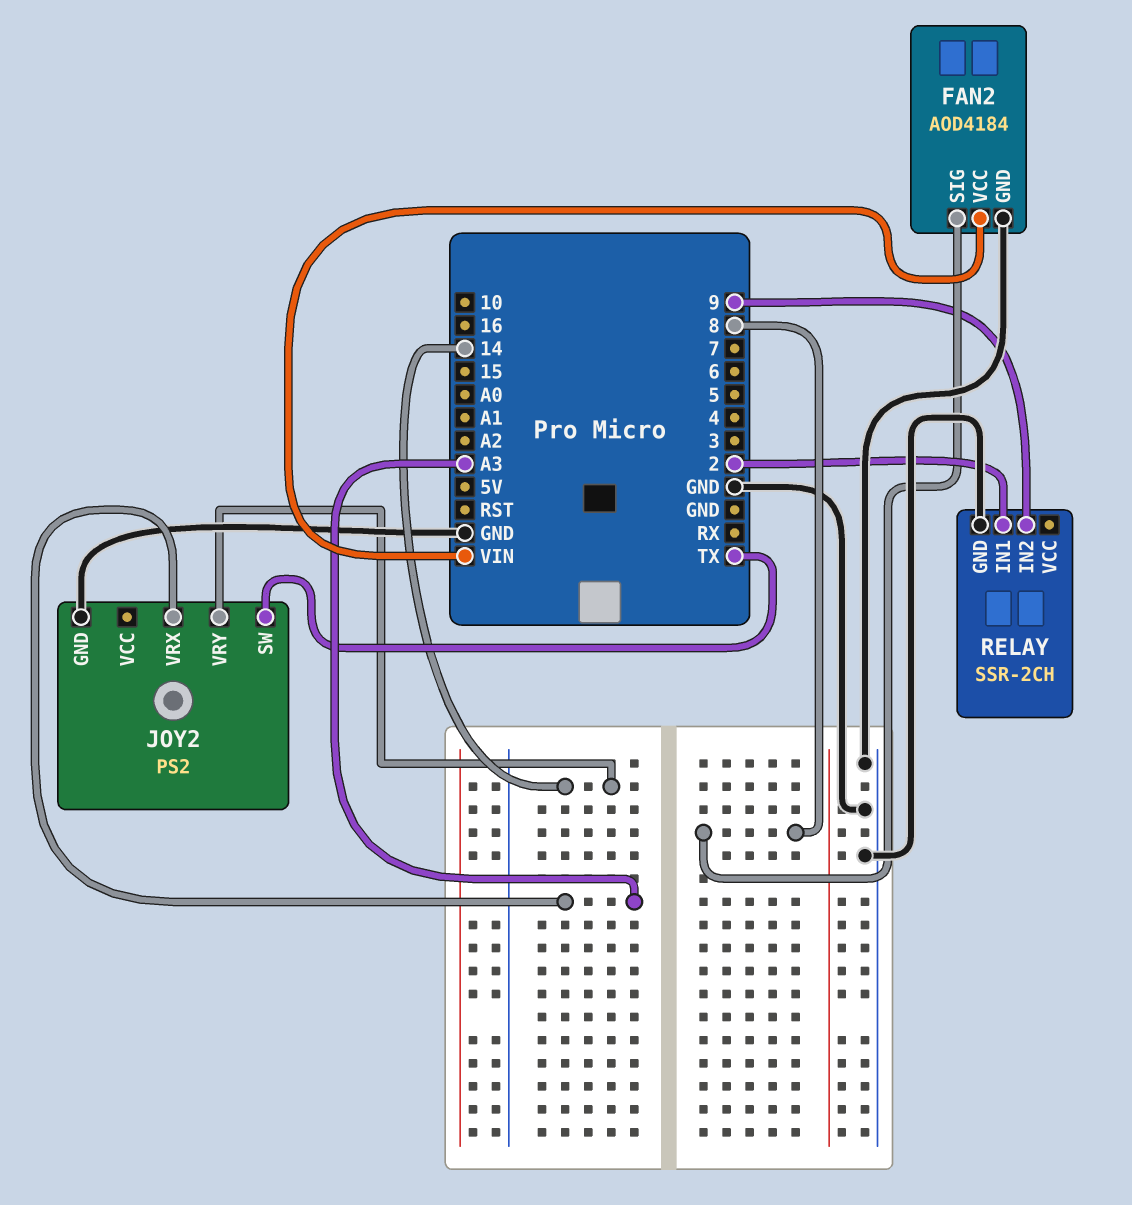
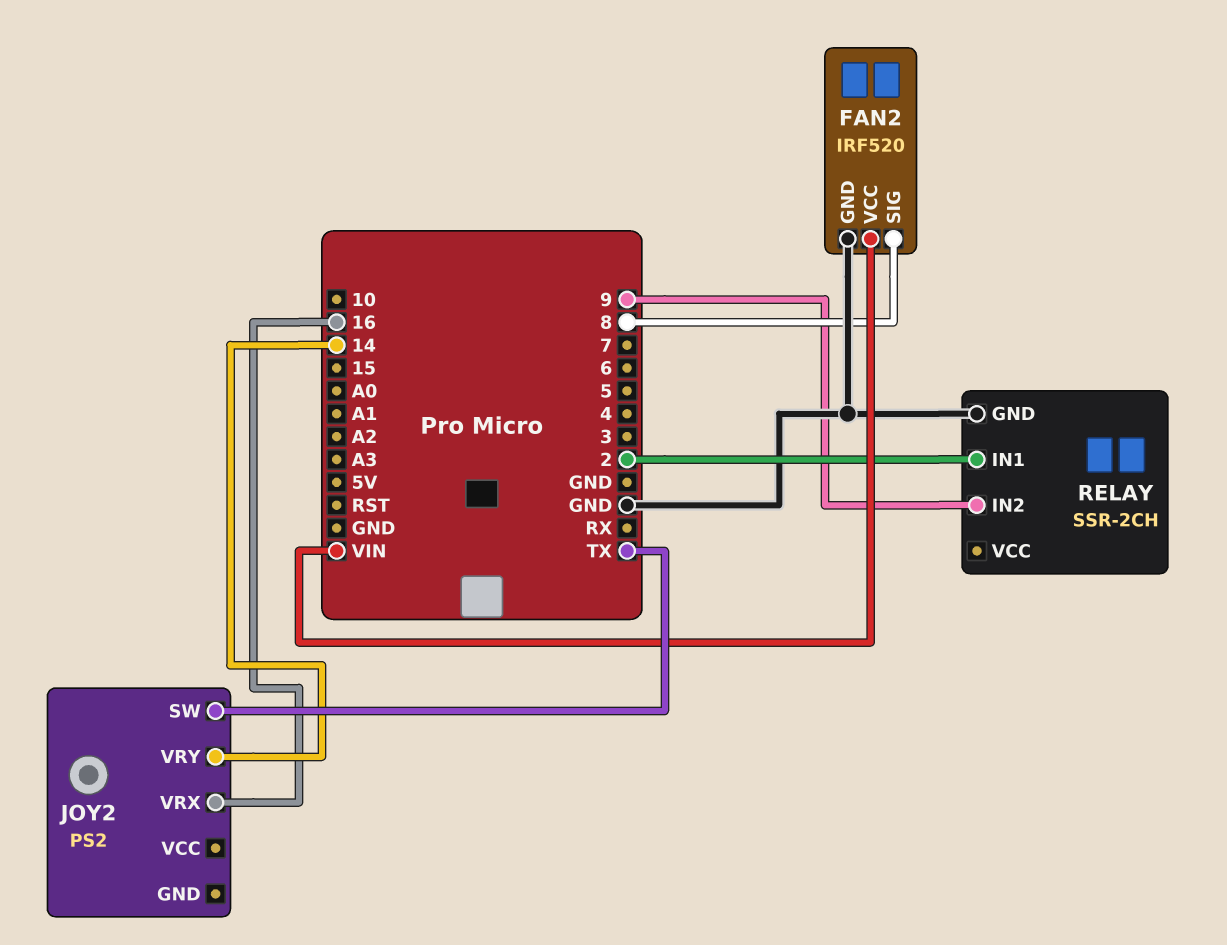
FAN2: AOD4184 -> IRF520
JOY2 pin GND: GND -> none
JOY2 pin VRX: A3 -> 16

